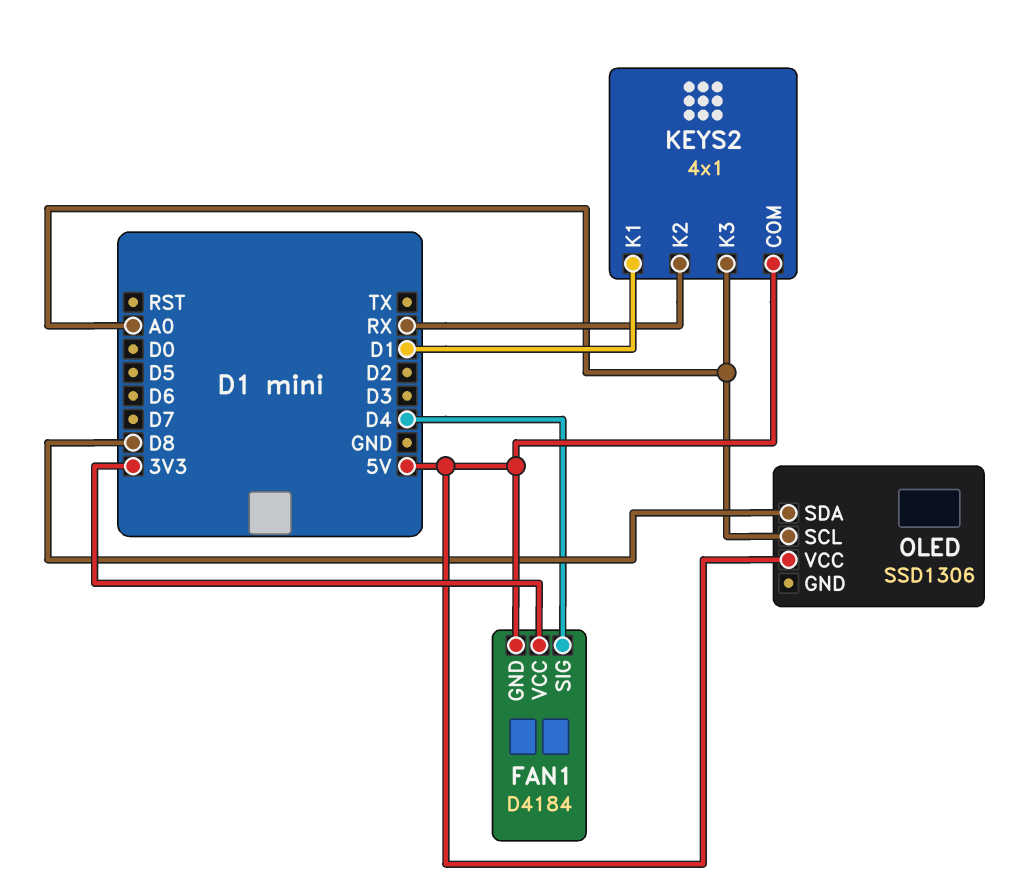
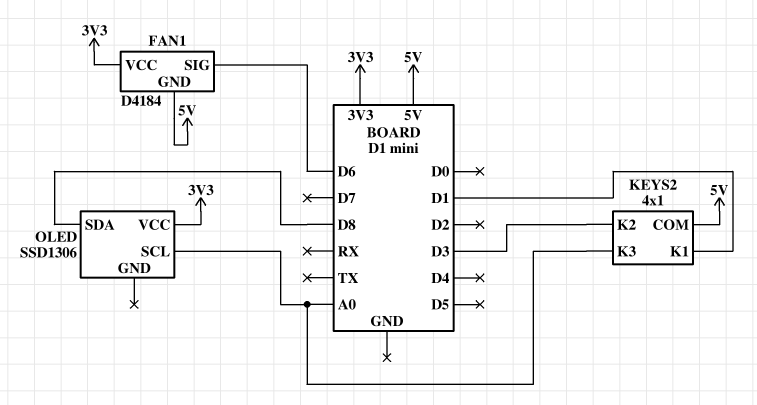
FAN1 pin SIG: D4 -> D6
KEYS2 pin K2: RX -> D3
OLED pin VCC: 5V -> 3V3

